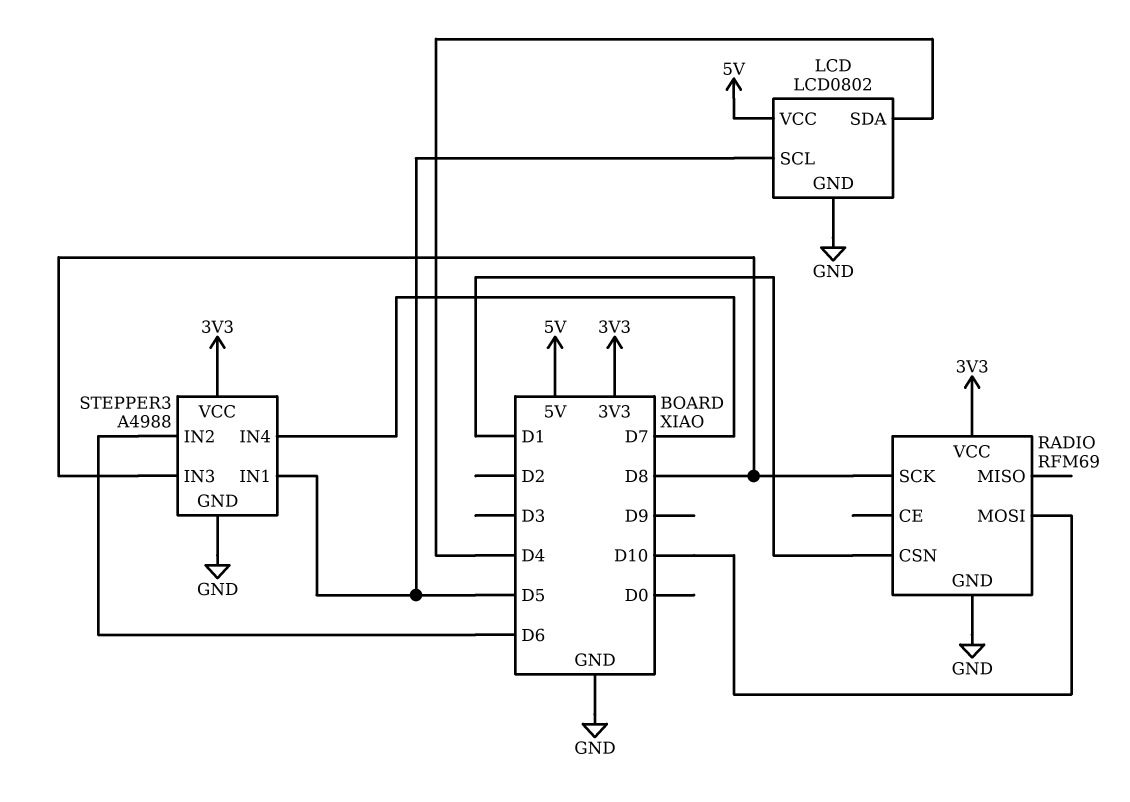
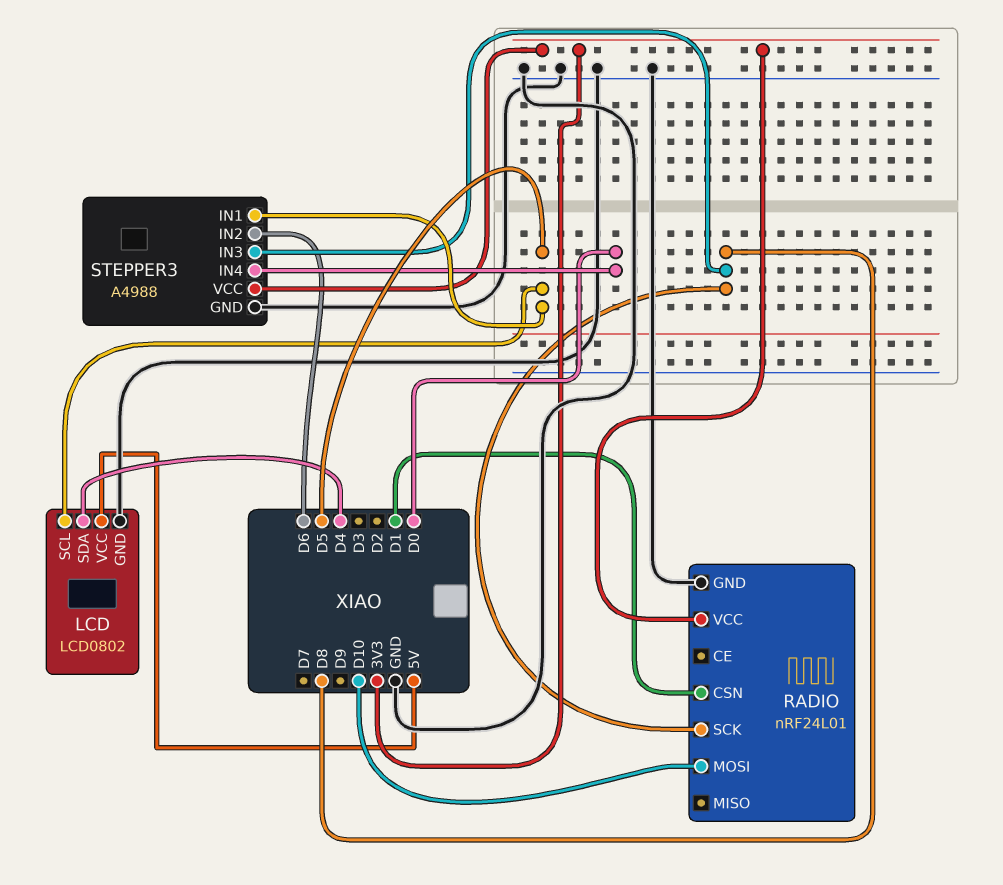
RADIO: RFM69 -> nRF24L01
STEPPER3 pin IN4: D7 -> D0

